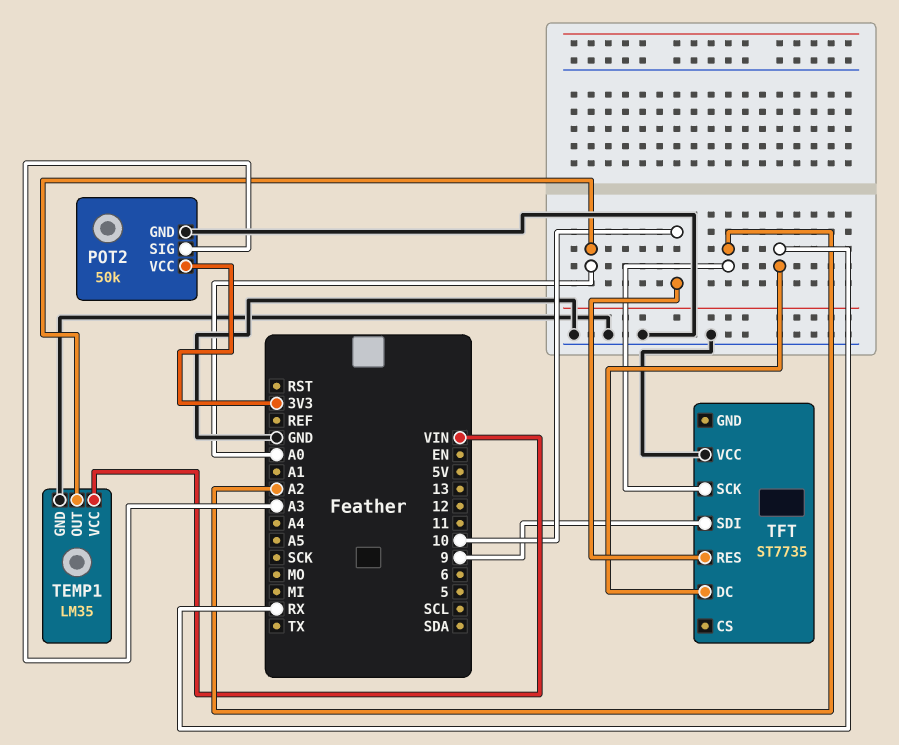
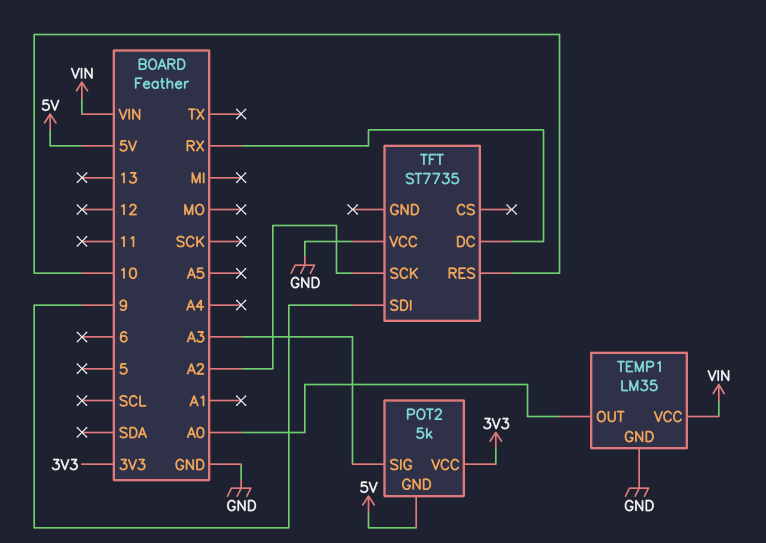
POT2: 50k -> 5k
POT2 pin GND: GND -> 5V

